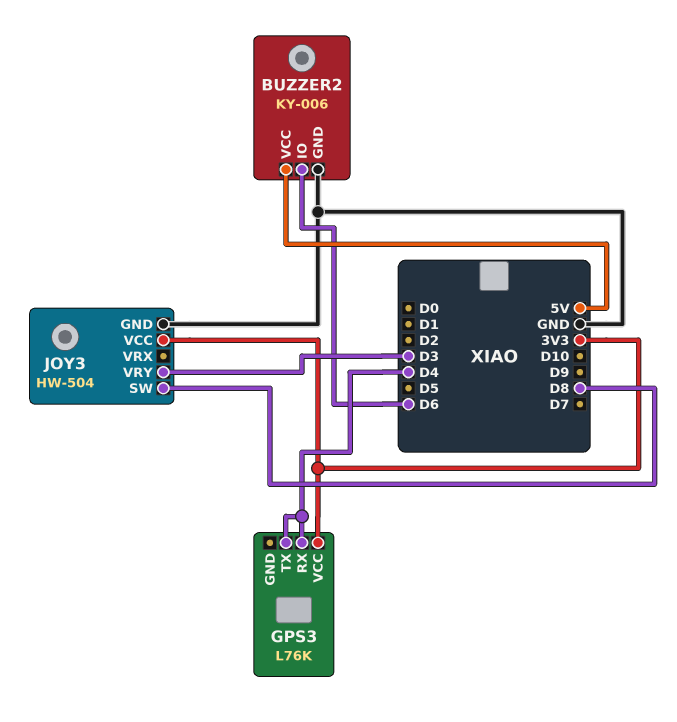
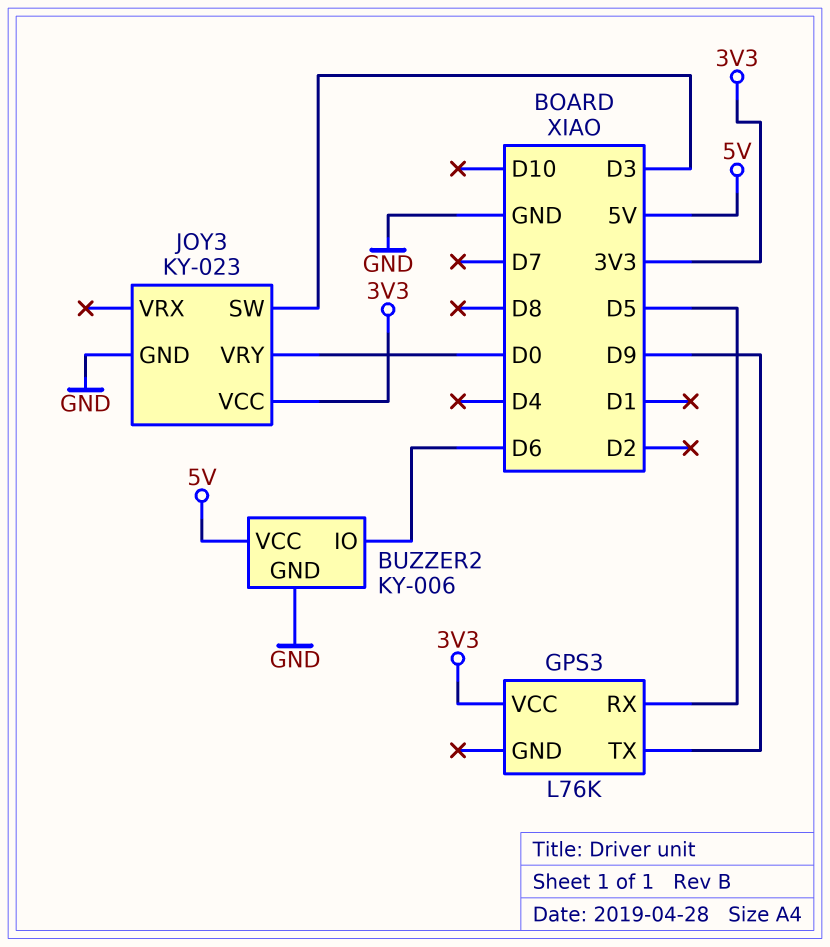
GPS3 pin RX: D4 -> D5
GPS3 pin TX: D4 -> D9
JOY3: HW-504 -> KY-023
JOY3 pin SW: D8 -> D3
JOY3 pin VRY: D3 -> D0

